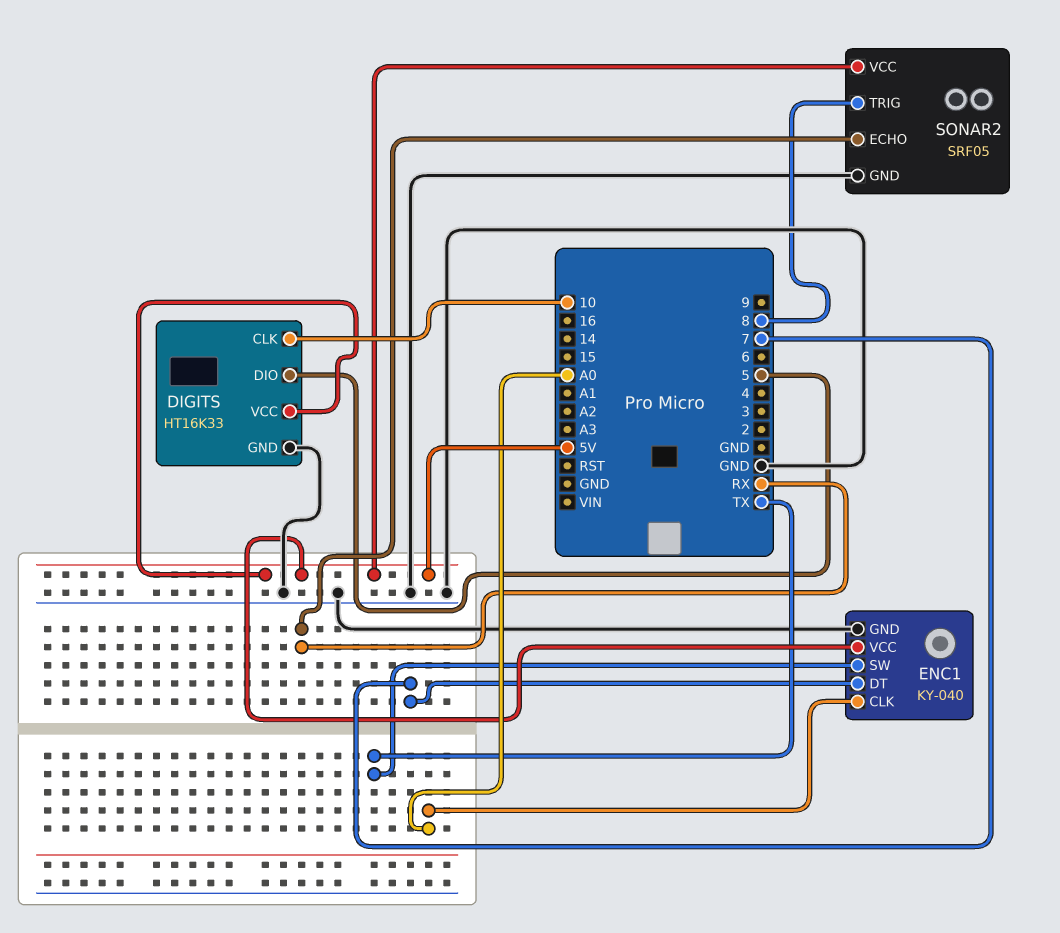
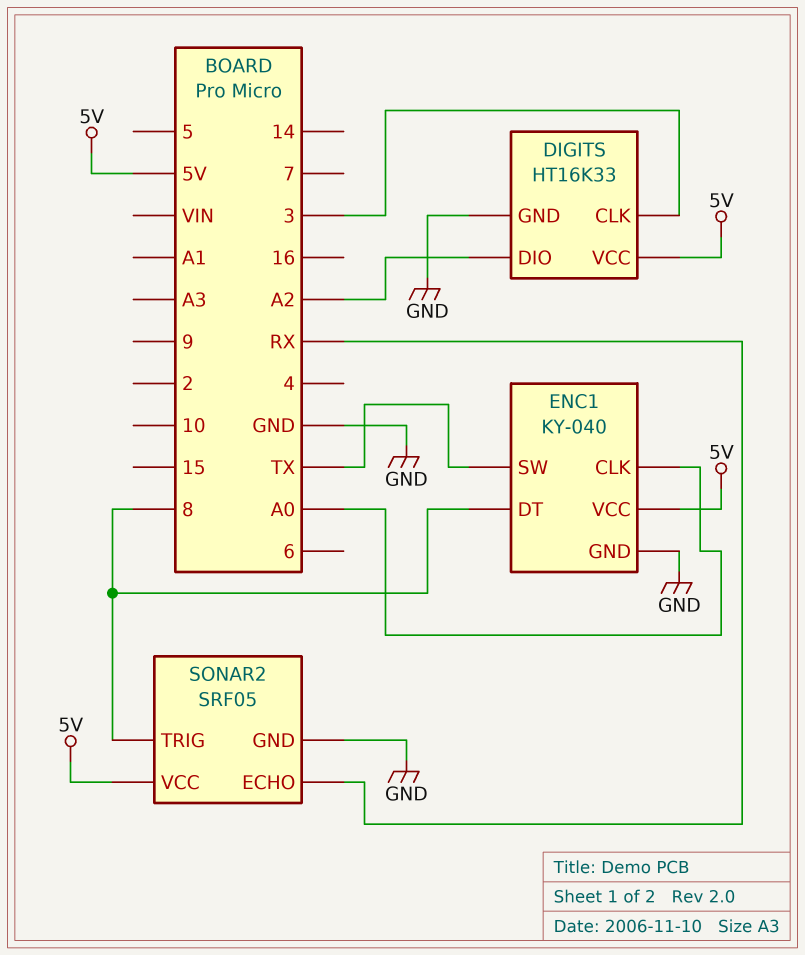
DIGITS pin CLK: 10 -> 3
DIGITS pin DIO: 5 -> A2
ENC1 pin DT: 7 -> 8

